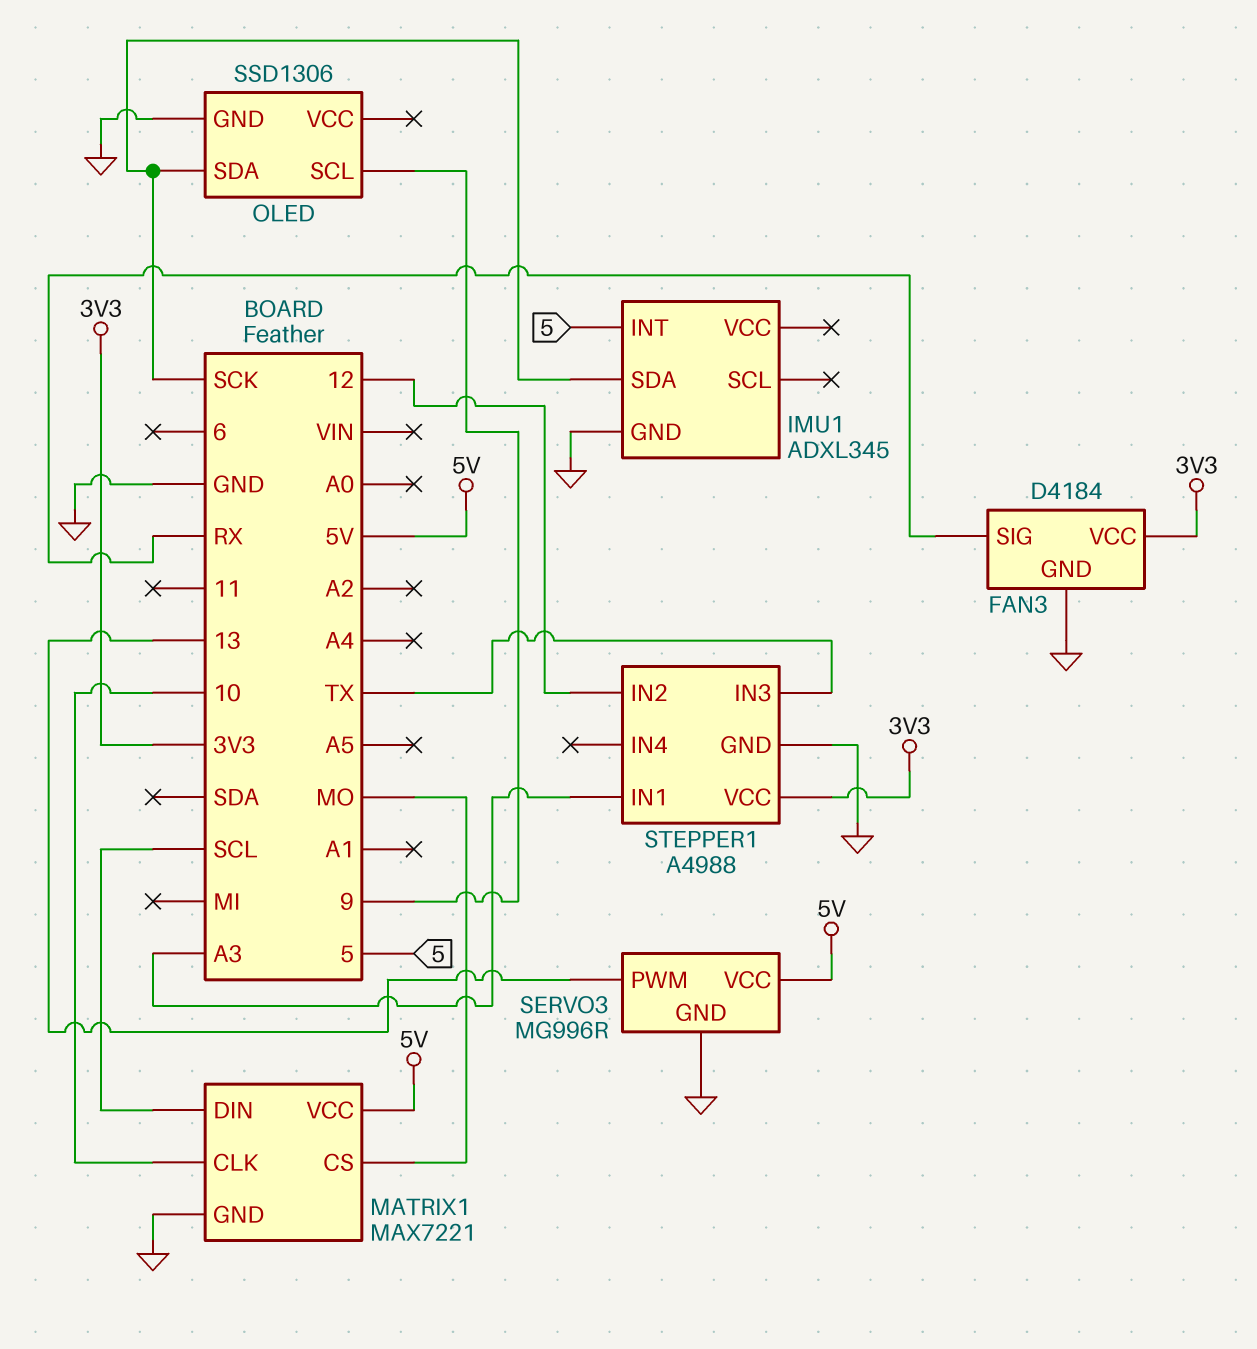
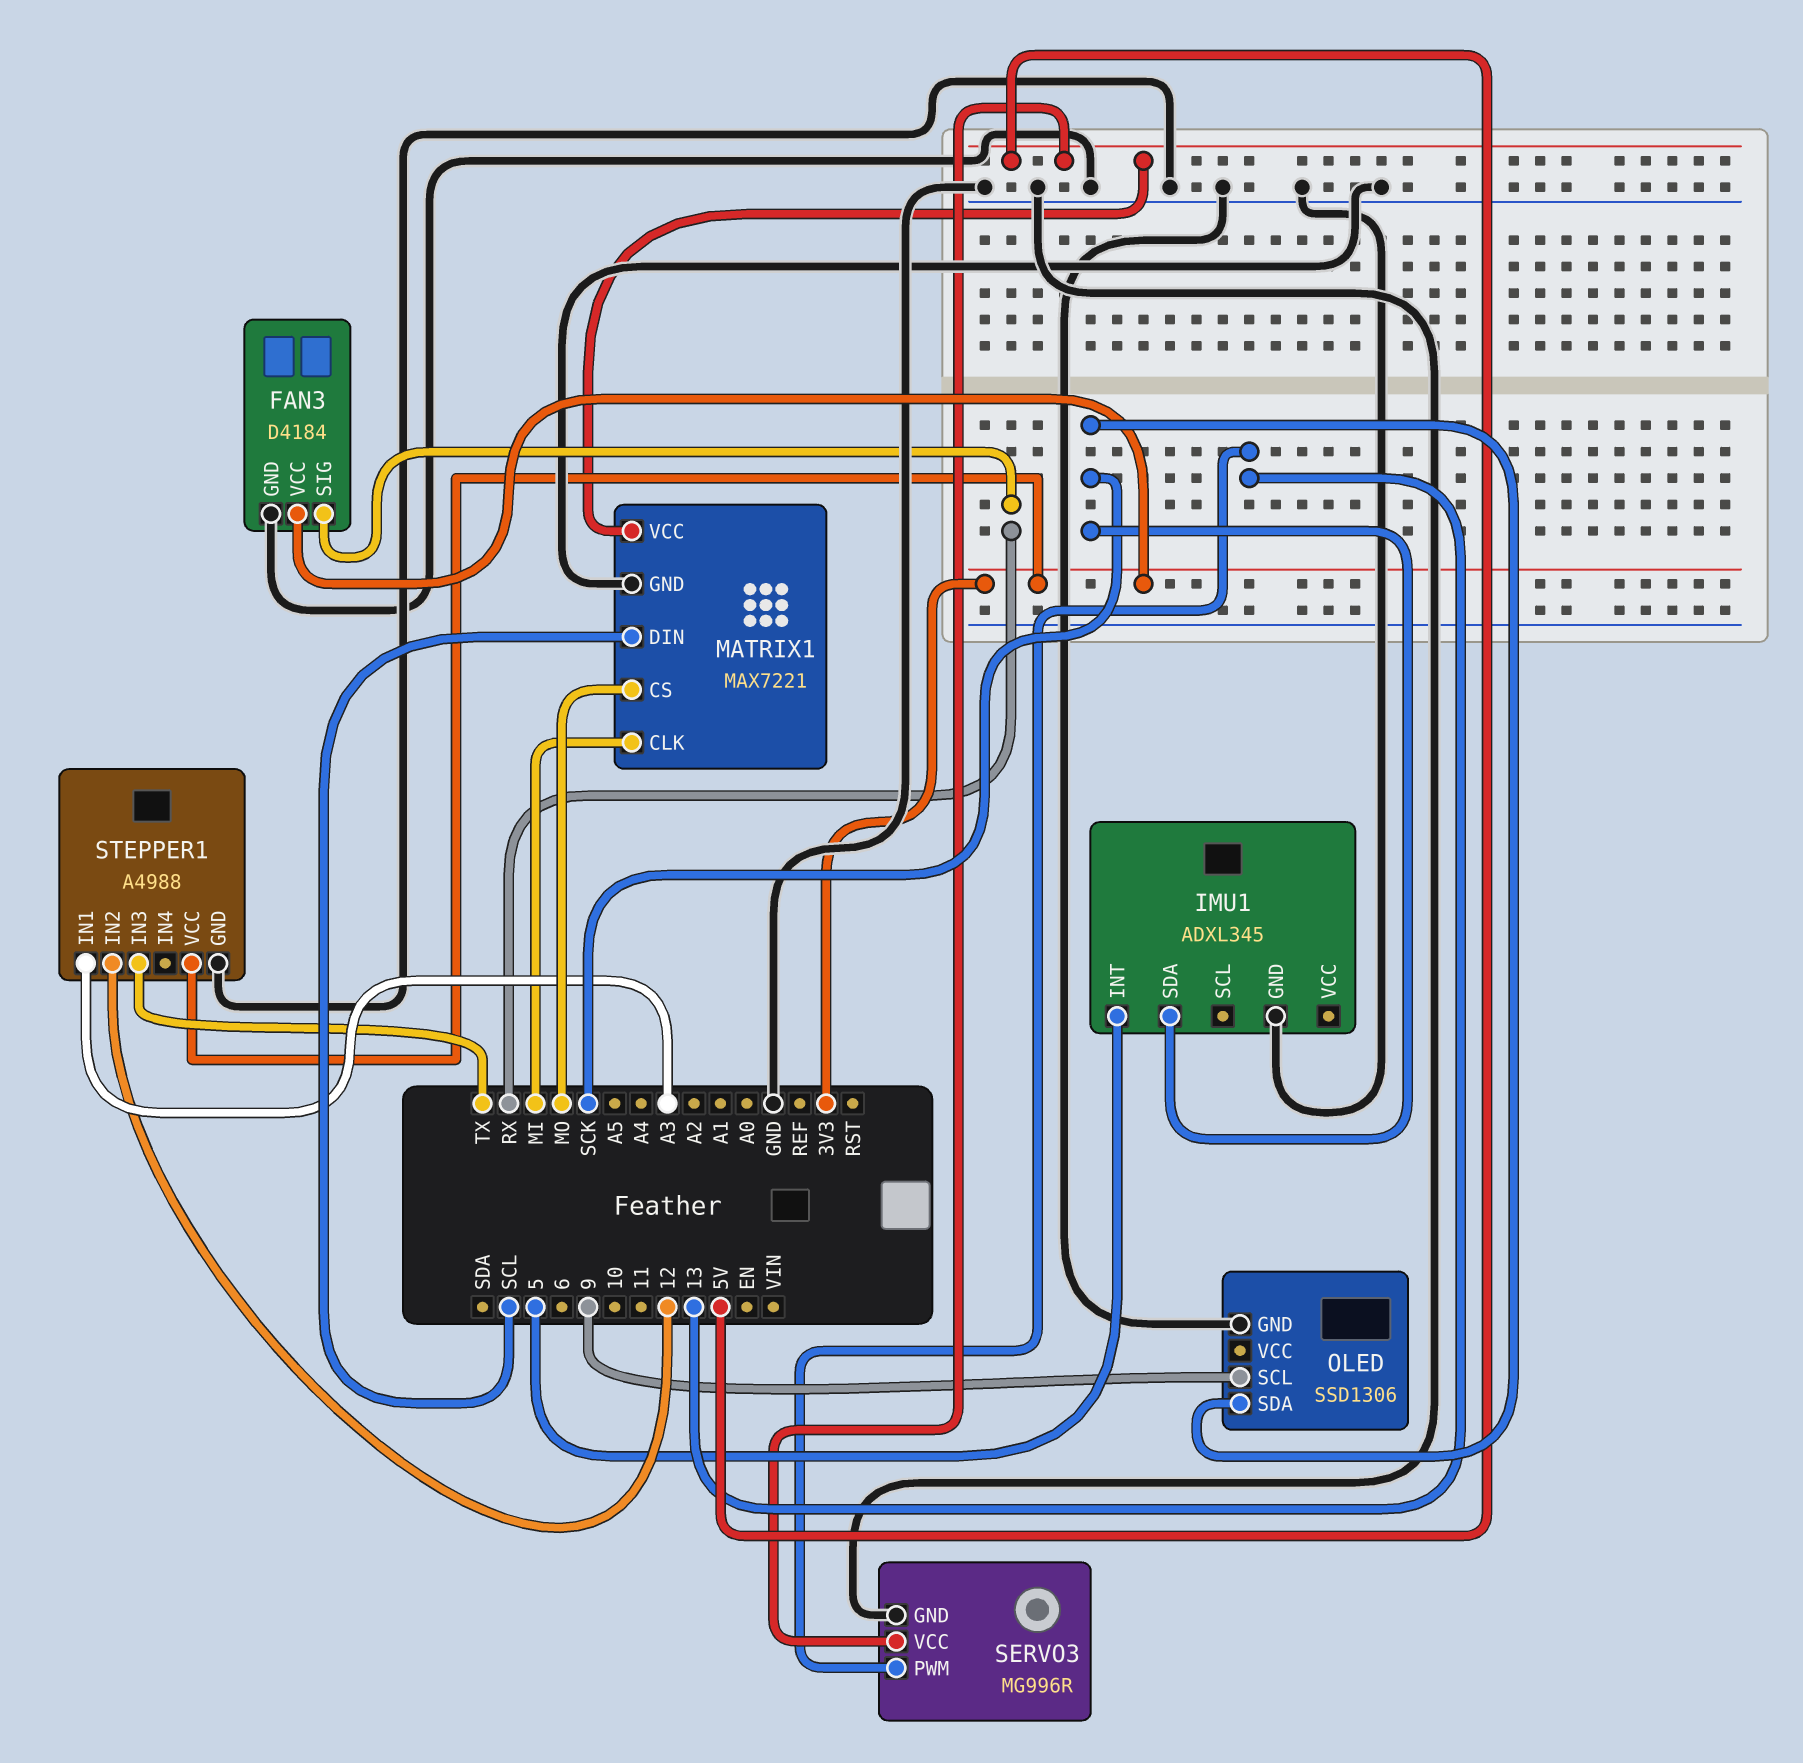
MATRIX1 pin CLK: 10 -> MI

